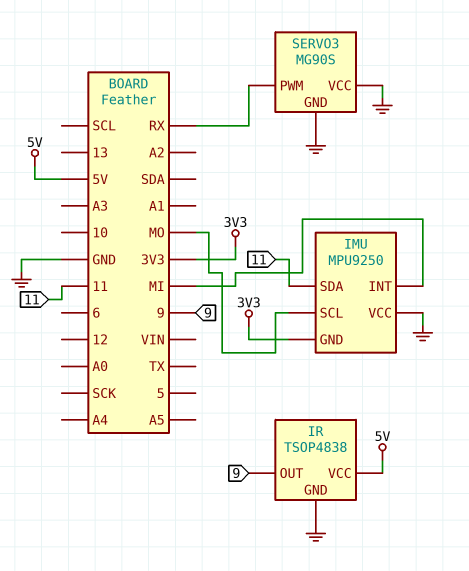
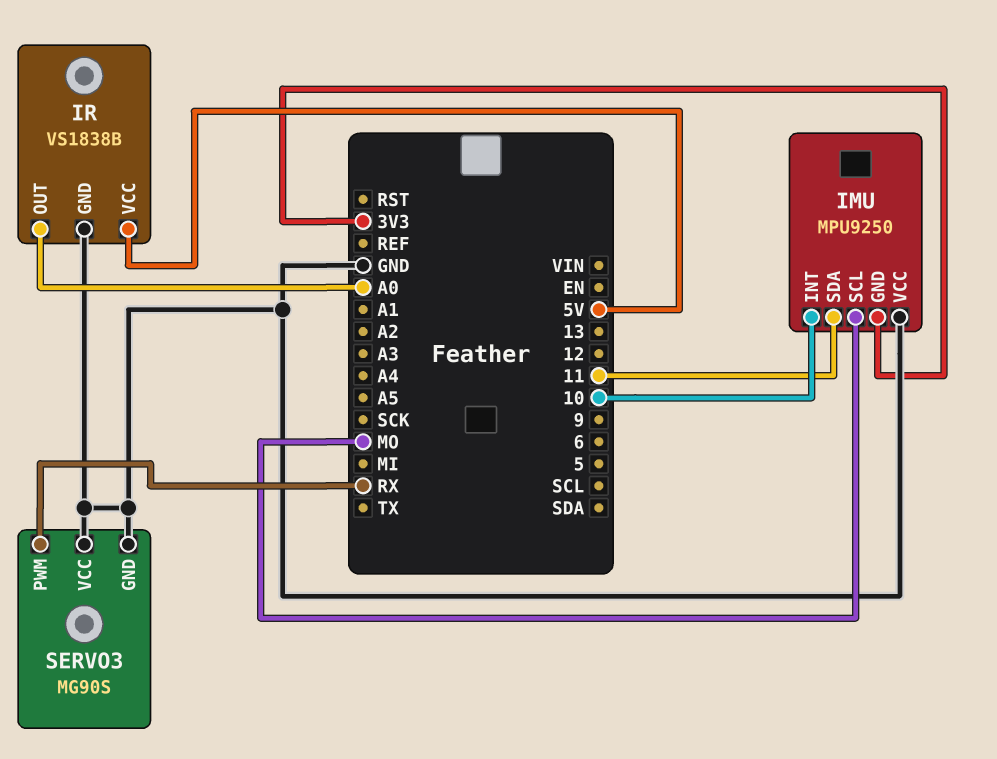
IMU pin INT: MI -> 10
IR: TSOP4838 -> VS1838B
IR pin OUT: 9 -> A0

